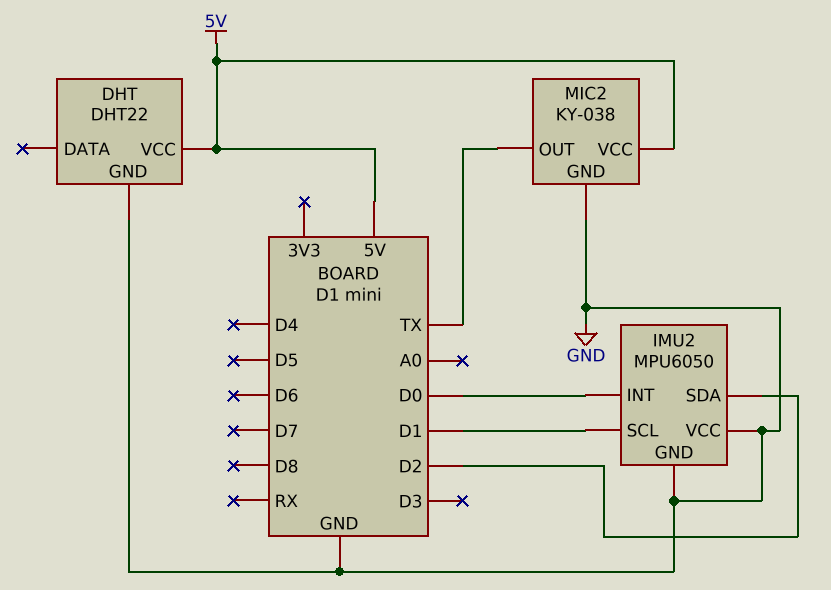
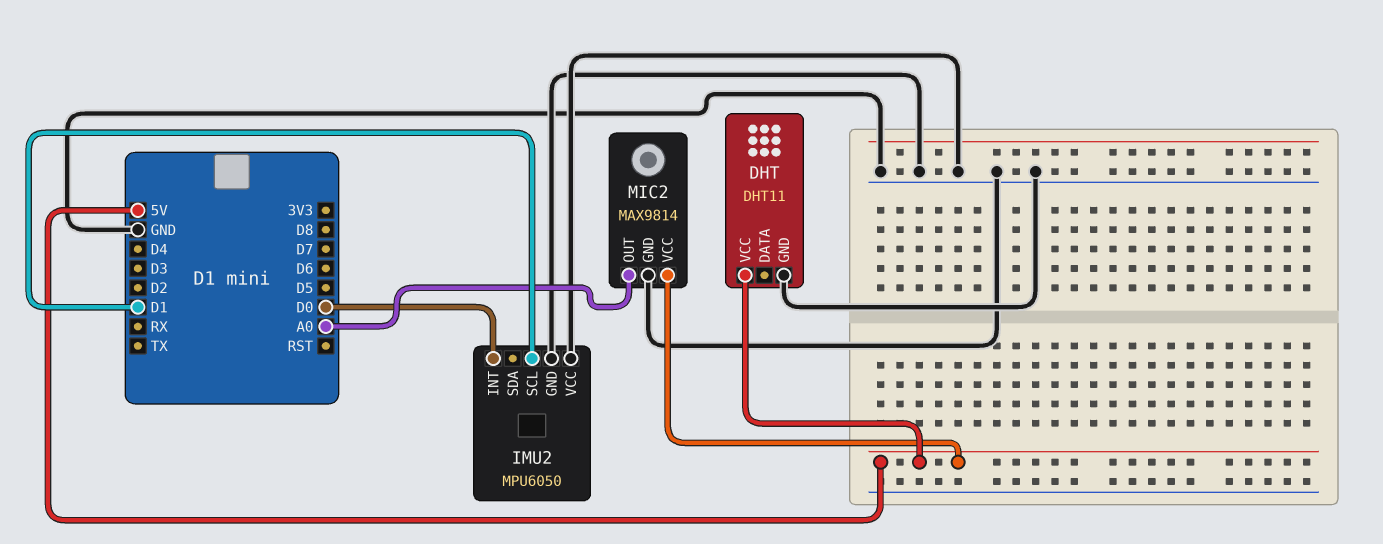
DHT: DHT22 -> DHT11
IMU2 pin SDA: D2 -> none
MIC2: KY-038 -> MAX9814
MIC2 pin OUT: TX -> A0

